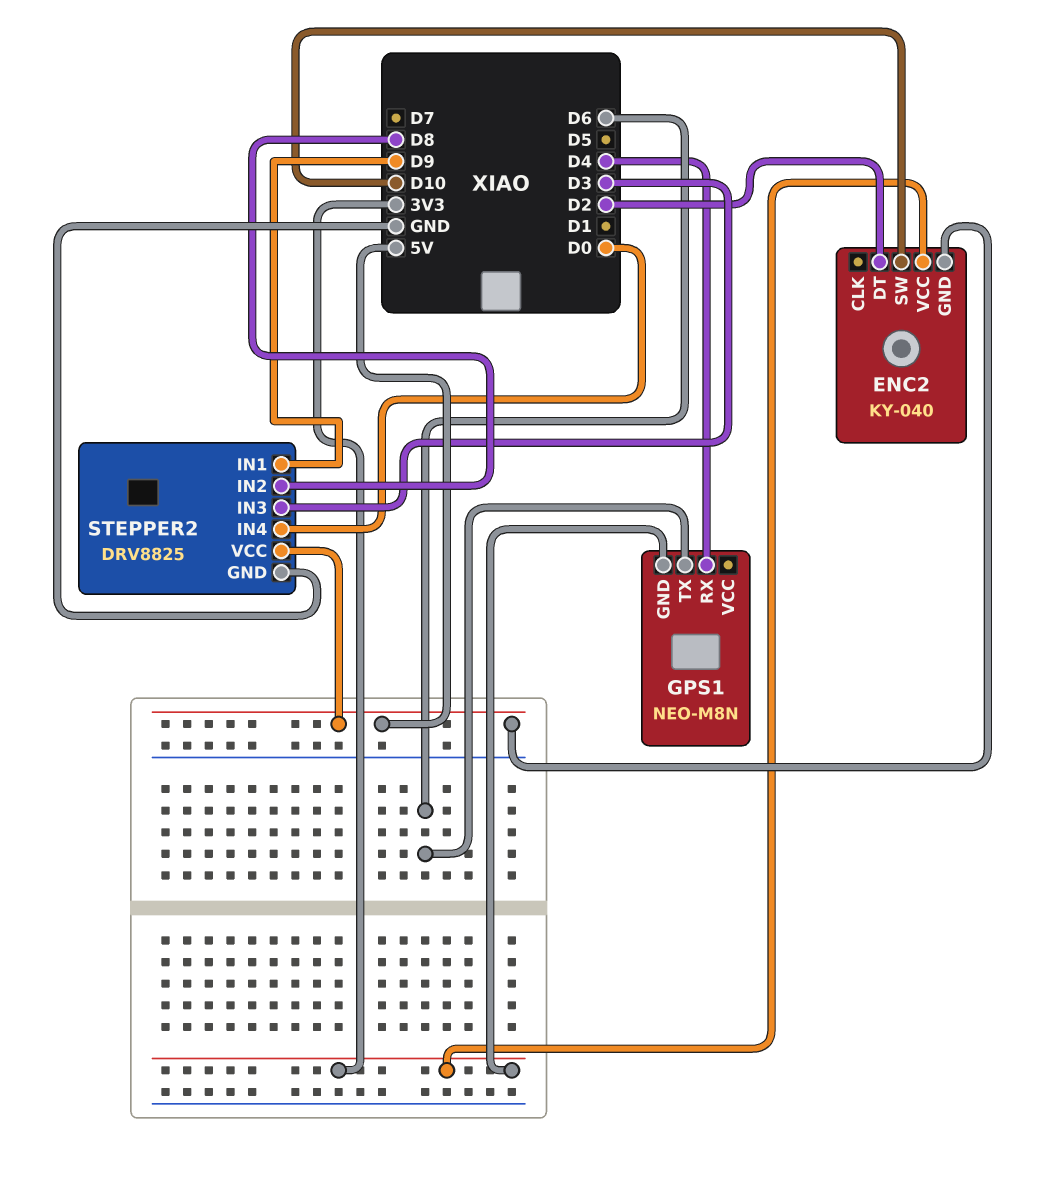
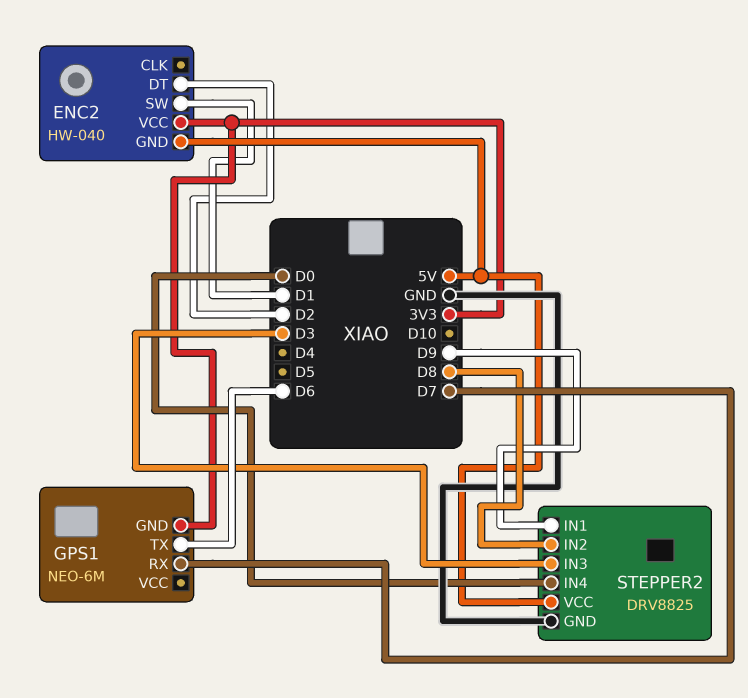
ENC2: KY-040 -> HW-040
ENC2 pin SW: D10 -> D1
GPS1: NEO-M8N -> NEO-6M
GPS1 pin RX: D4 -> D7

